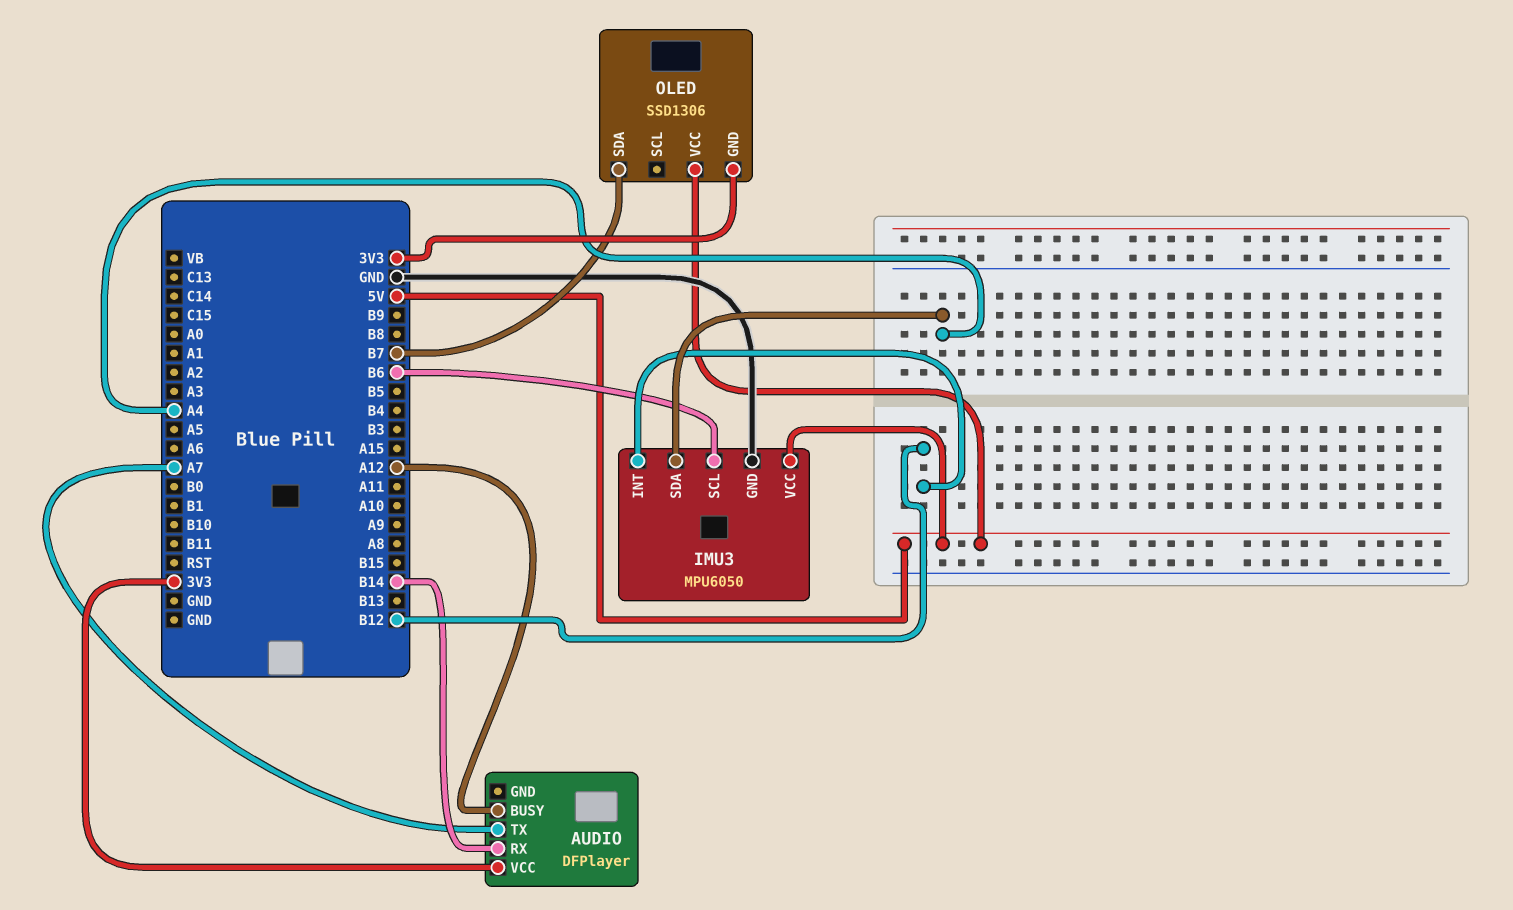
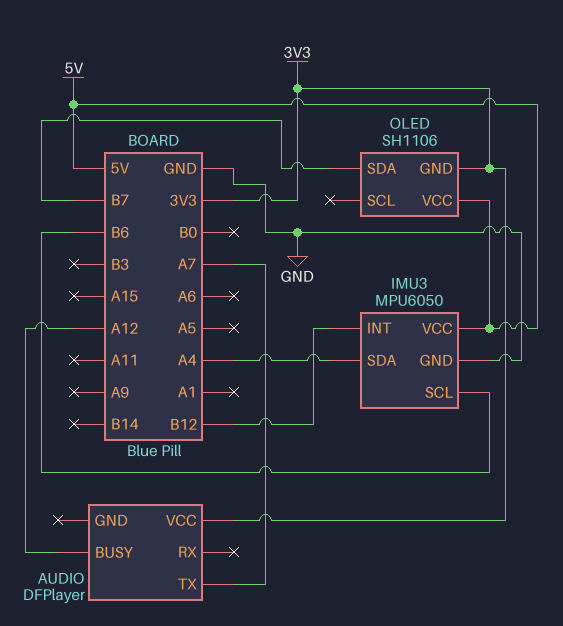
AUDIO pin RX: B14 -> none
OLED: SSD1306 -> SH1106

